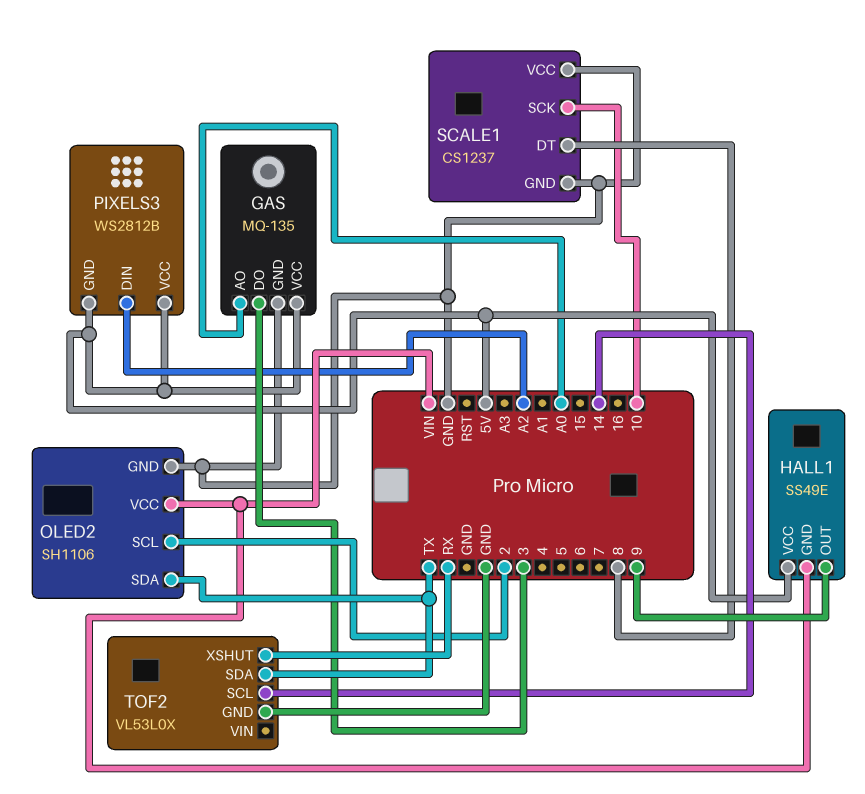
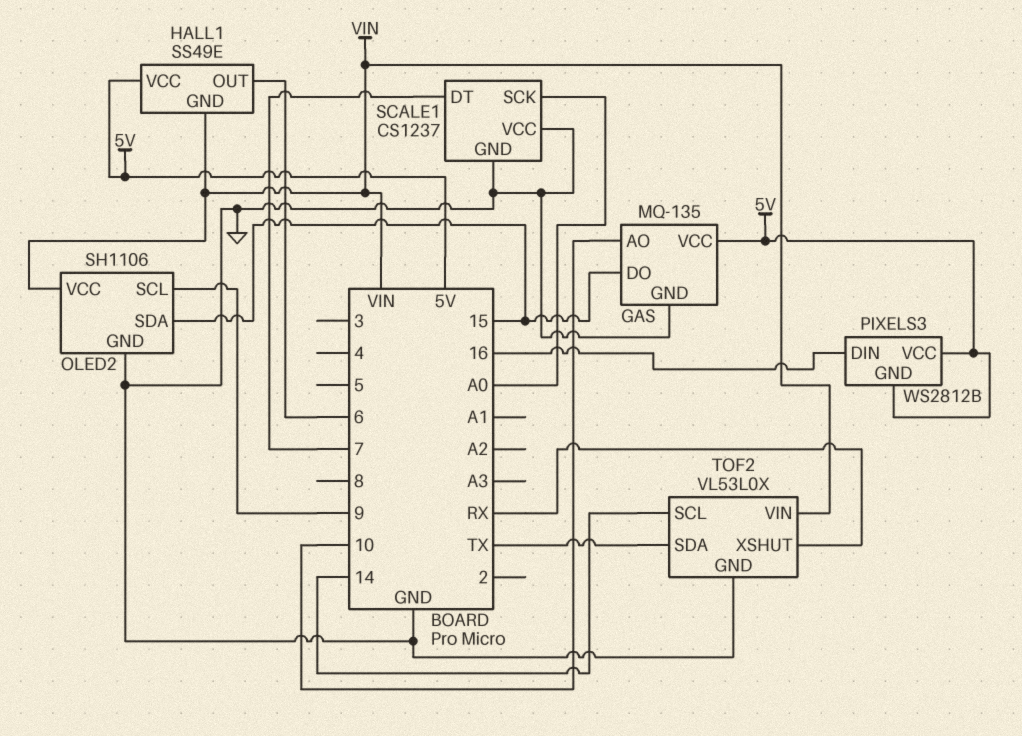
GAS pin AO: A0 -> 10
GAS pin DO: 3 -> 15
HALL1 pin OUT: 9 -> 6
OLED2 pin SCL: 2 -> 9
OLED2 pin SDA: TX -> 15
PIXELS3 pin DIN: A2 -> 16
SCALE1 pin DT: 8 -> 7
SCALE1 pin SCK: 10 -> A0
TOF2 pin VIN: none -> VIN

